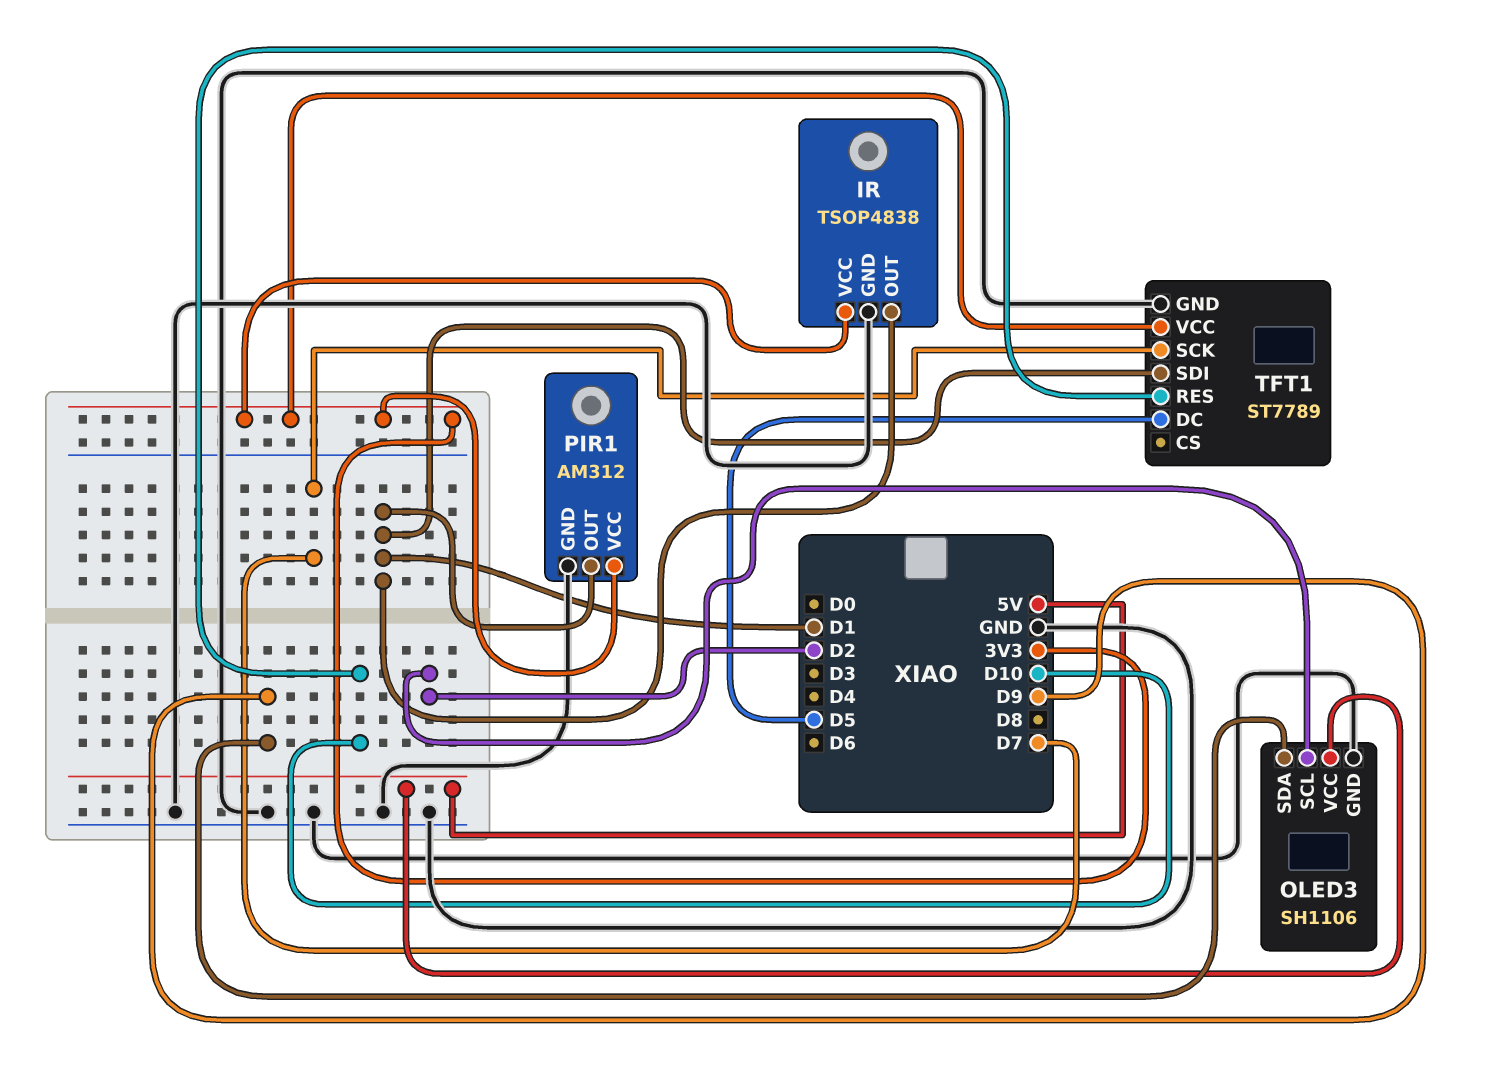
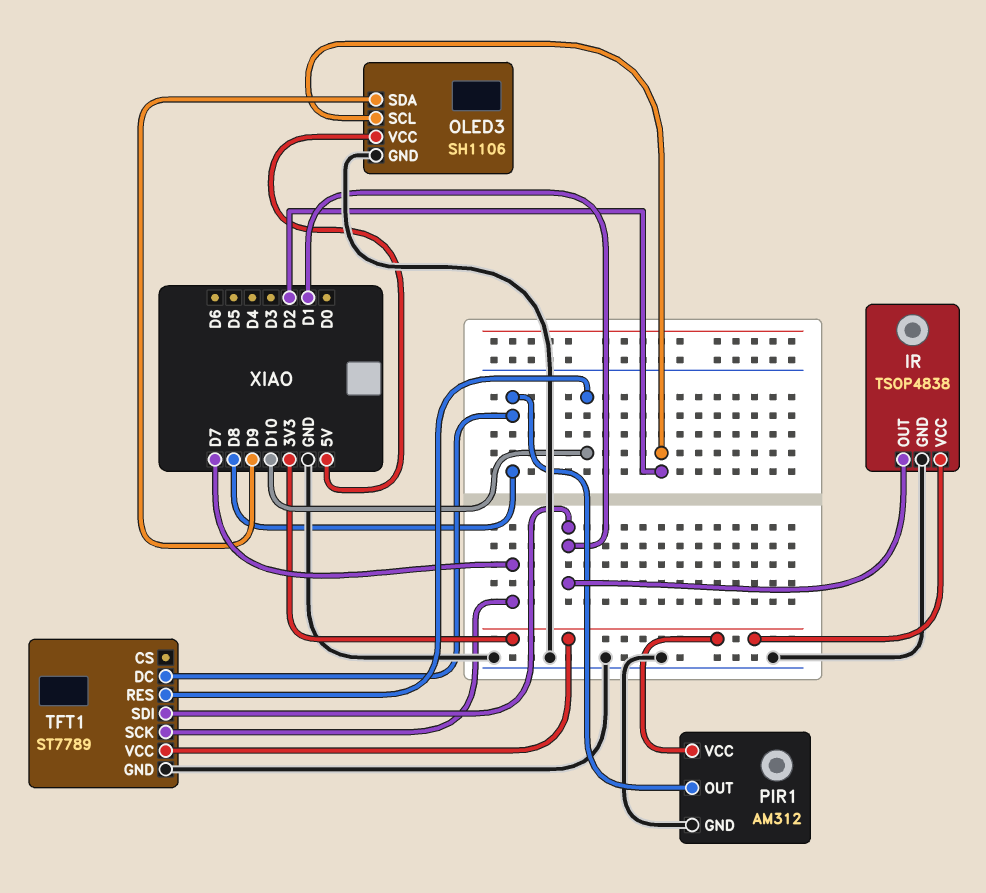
PIR1 pin OUT: D1 -> D8
TFT1 pin DC: D5 -> D8

